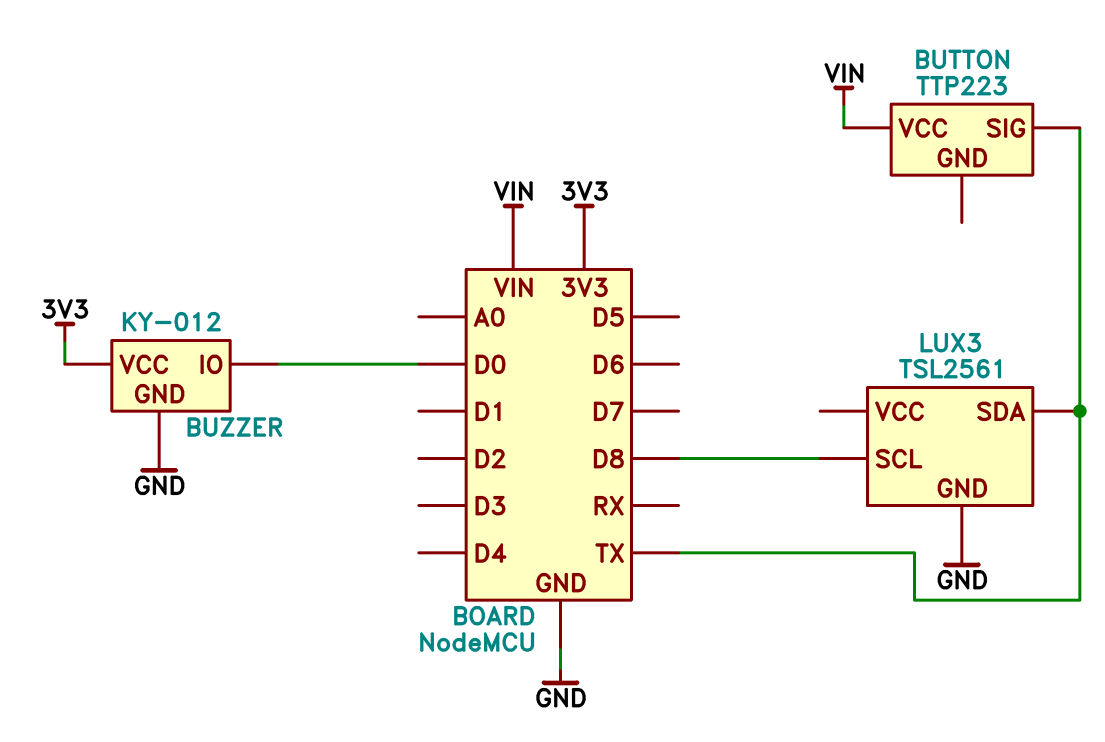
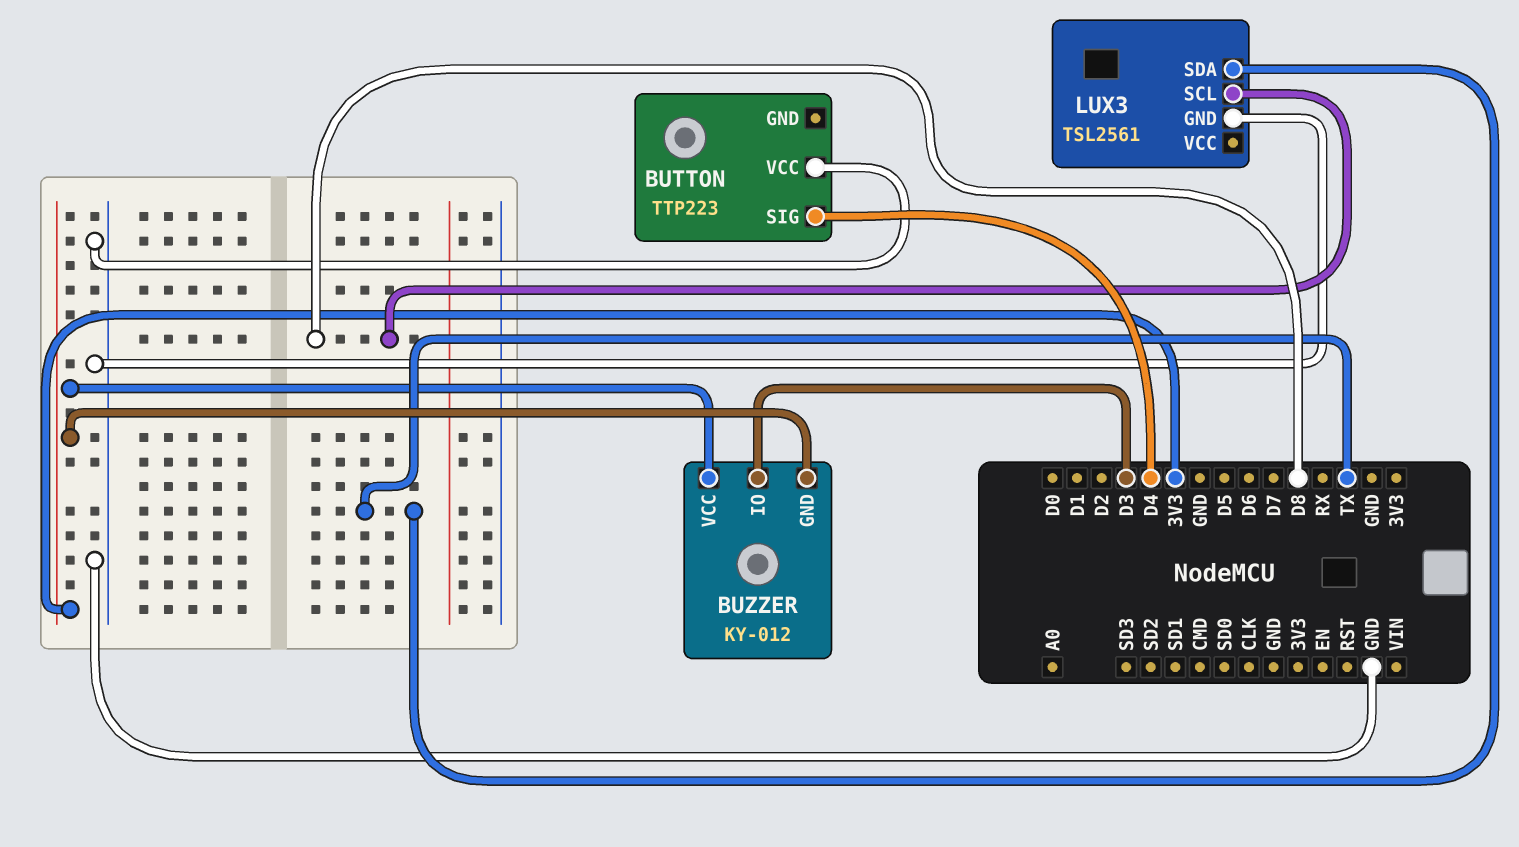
BUTTON pin SIG: TX -> D4
BUTTON pin VCC: VIN -> GND
BUZZER pin GND: GND -> 3V3
BUZZER pin IO: D0 -> D3

